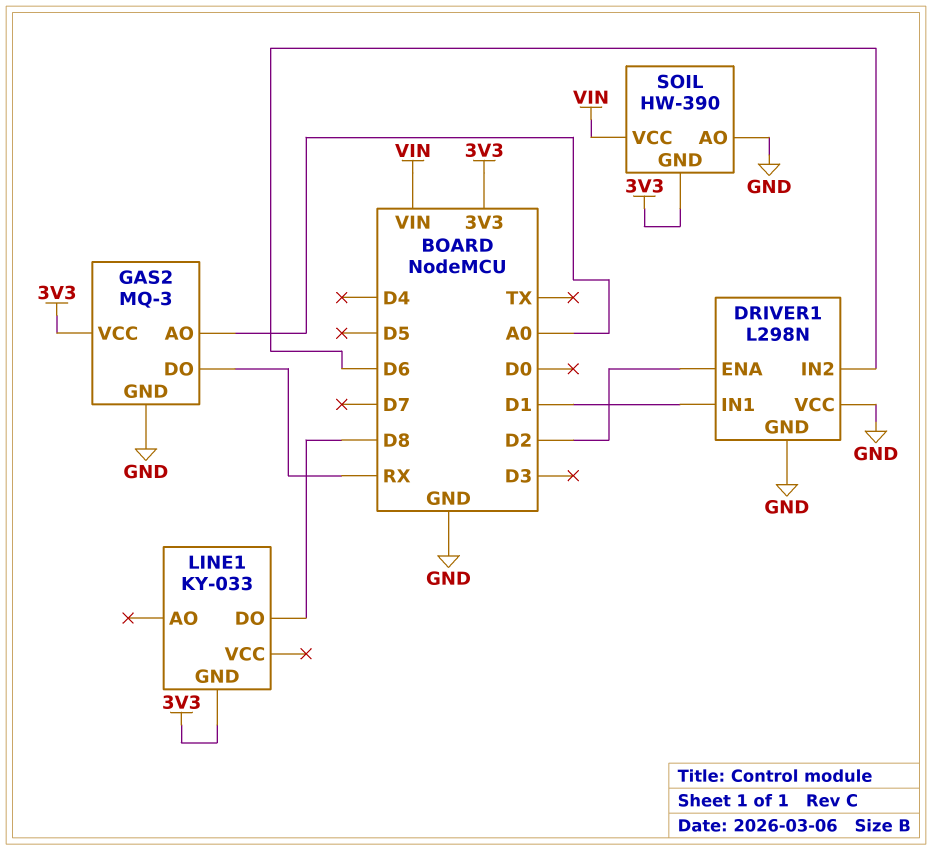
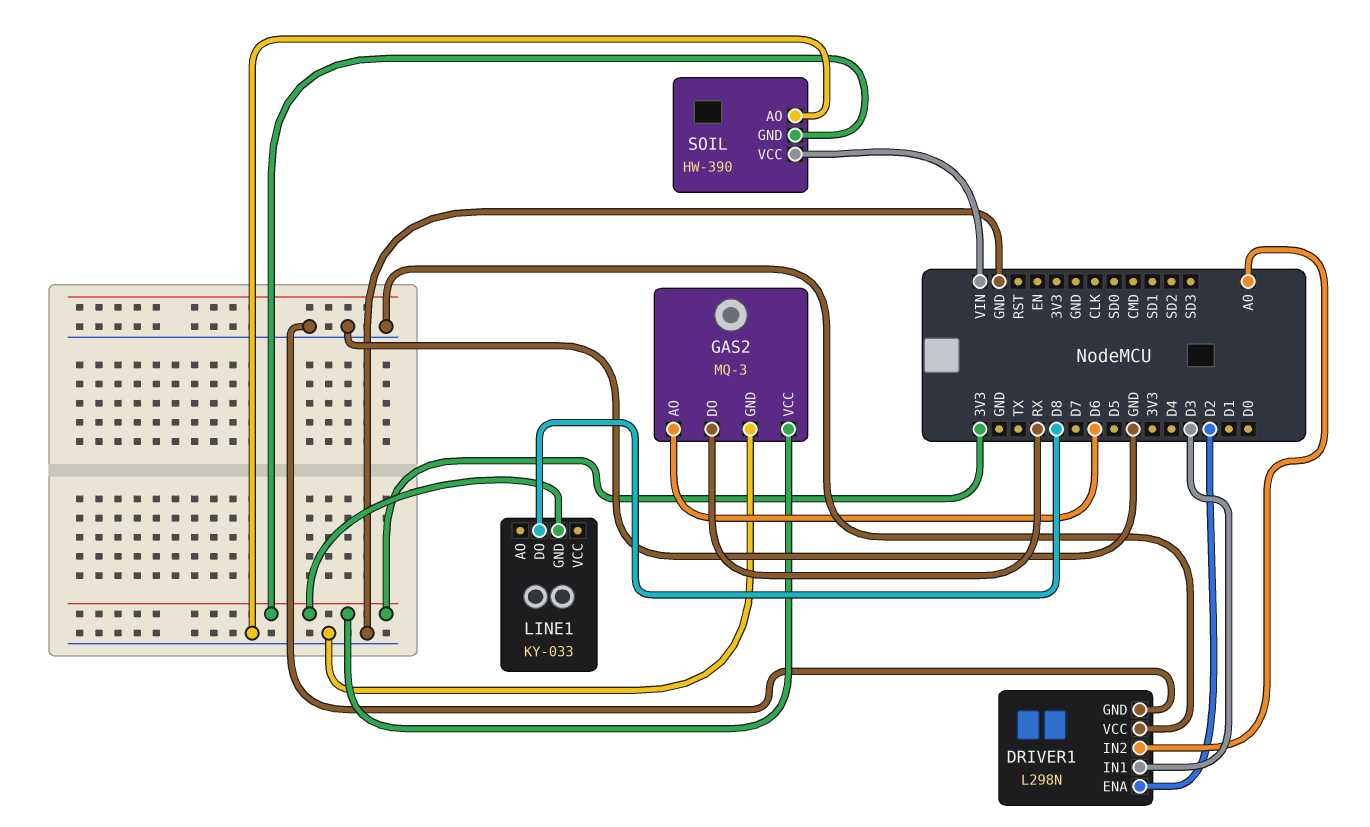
DRIVER1 pin IN1: D1 -> D3
DRIVER1 pin IN2: D6 -> A0
GAS2 pin AO: A0 -> D6

